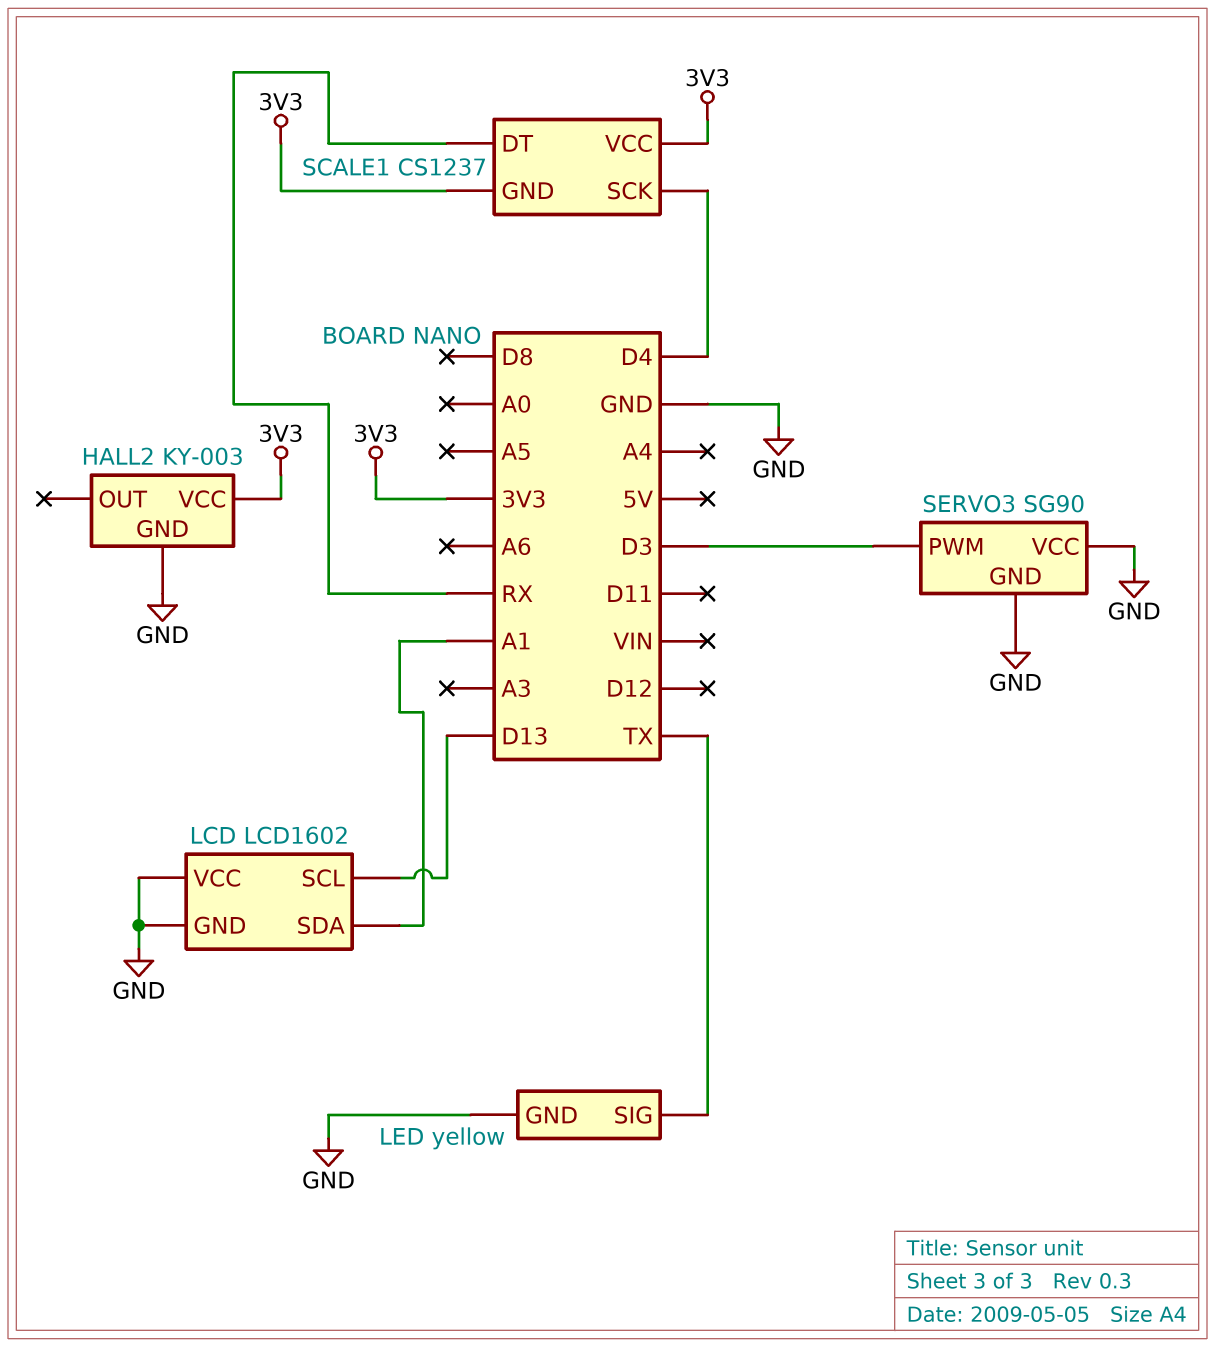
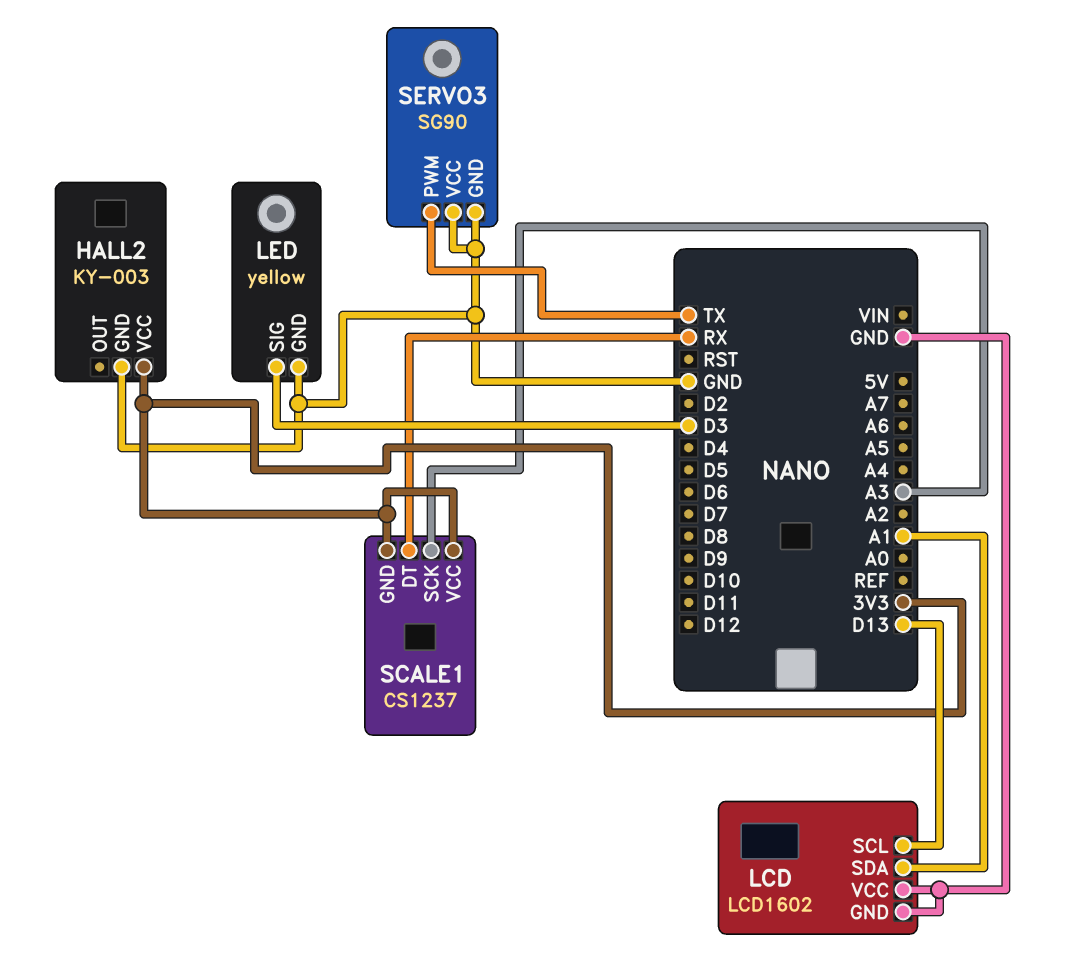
LED pin SIG: TX -> D3
SCALE1 pin SCK: D4 -> A3
SERVO3 pin PWM: D3 -> TX

